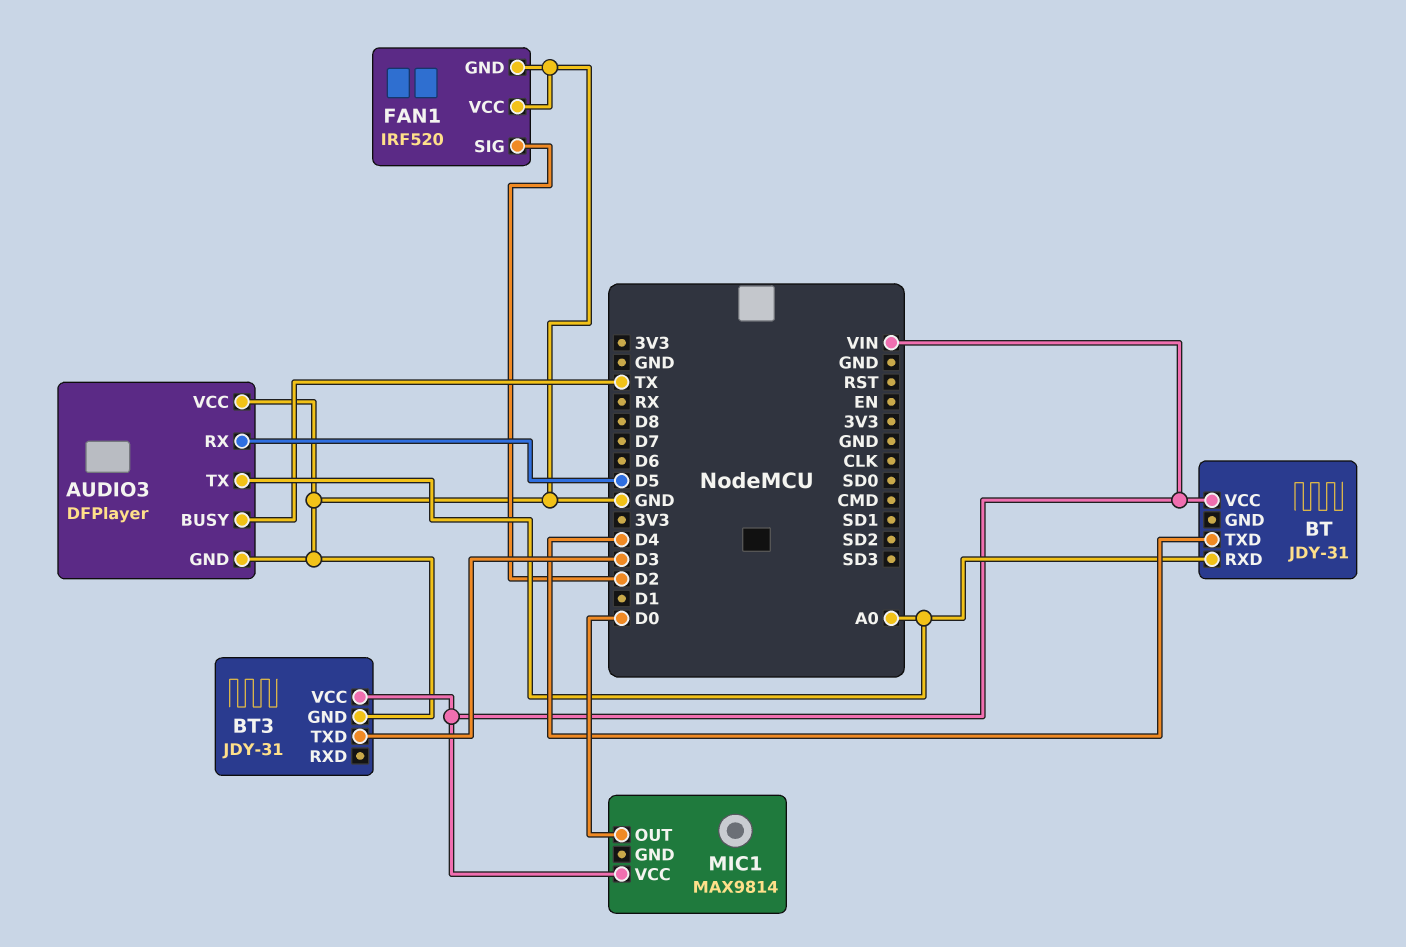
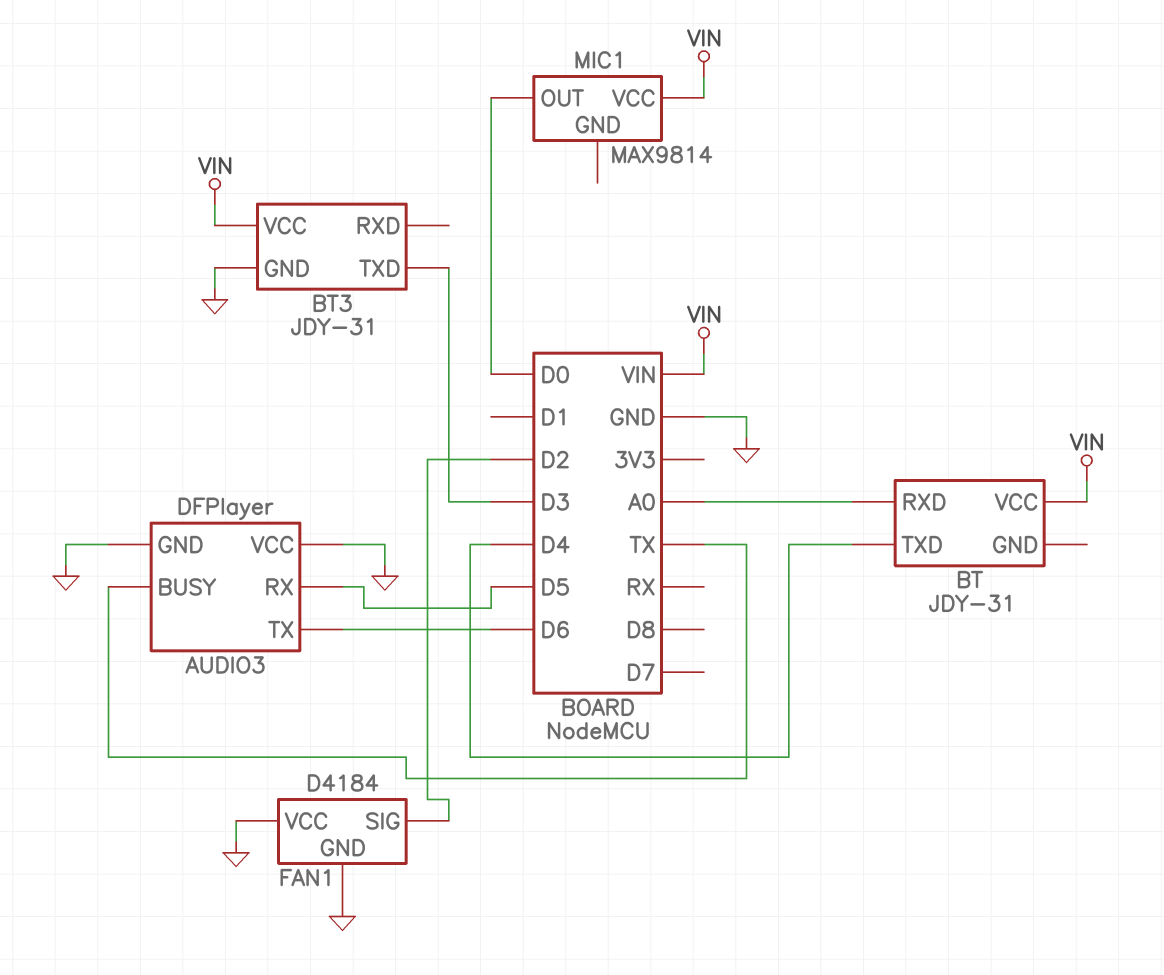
AUDIO3 pin TX: A0 -> D6
FAN1: IRF520 -> D4184

